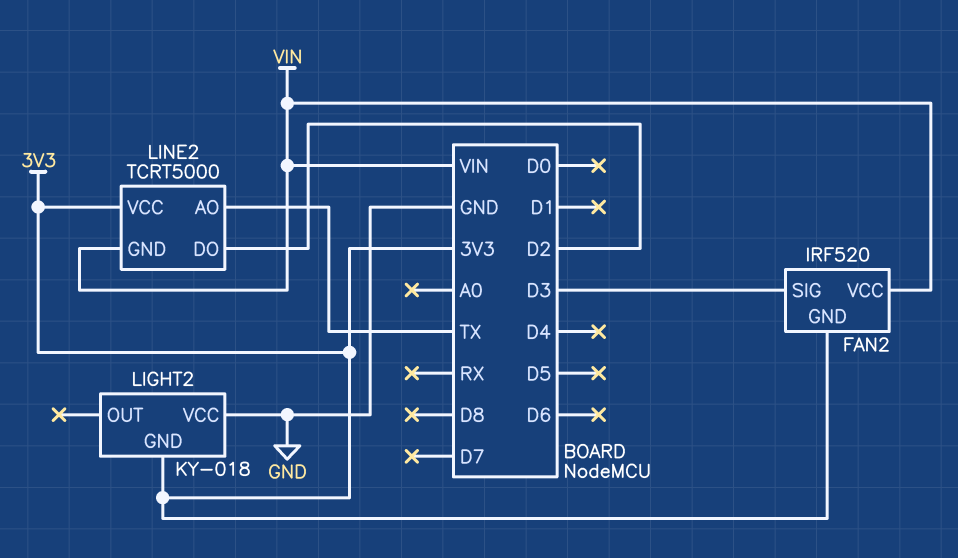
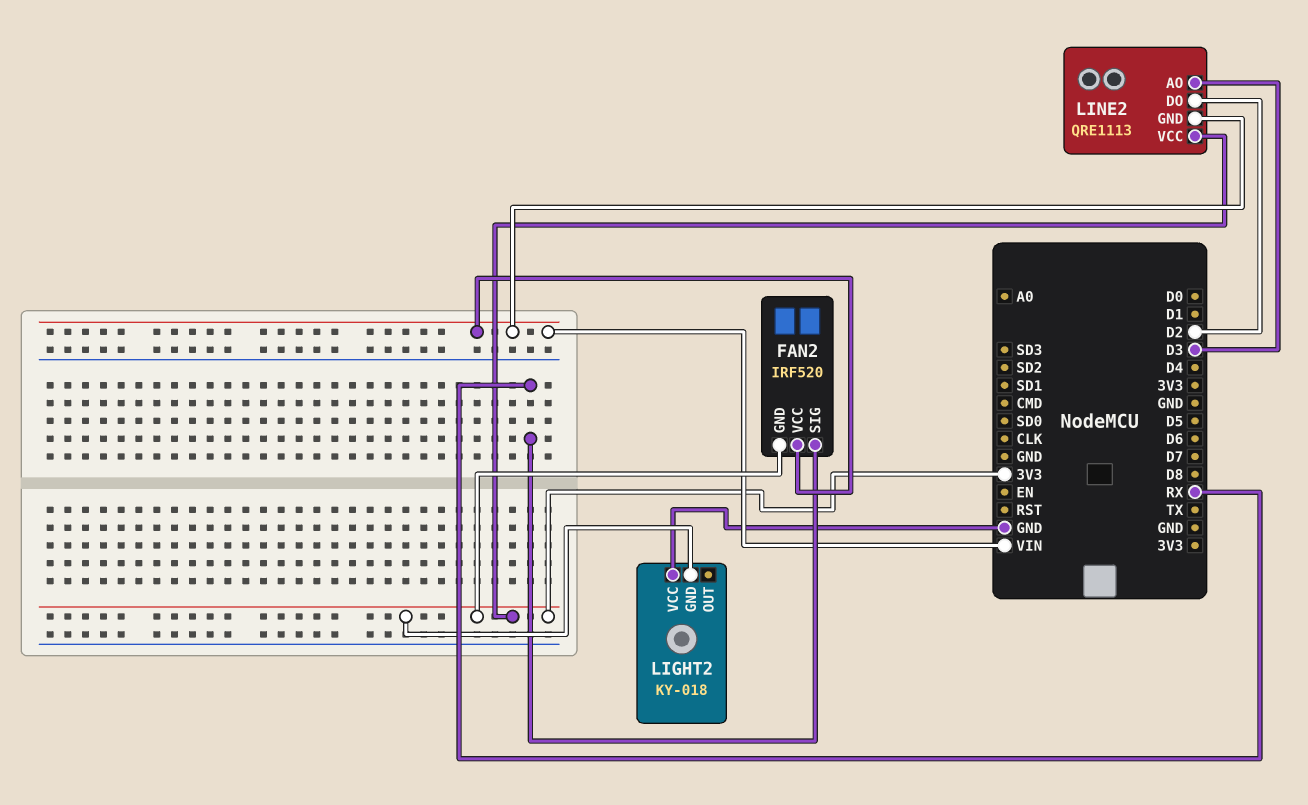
FAN2 pin SIG: D3 -> RX
LINE2: TCRT5000 -> QRE1113
LINE2 pin AO: TX -> D3

